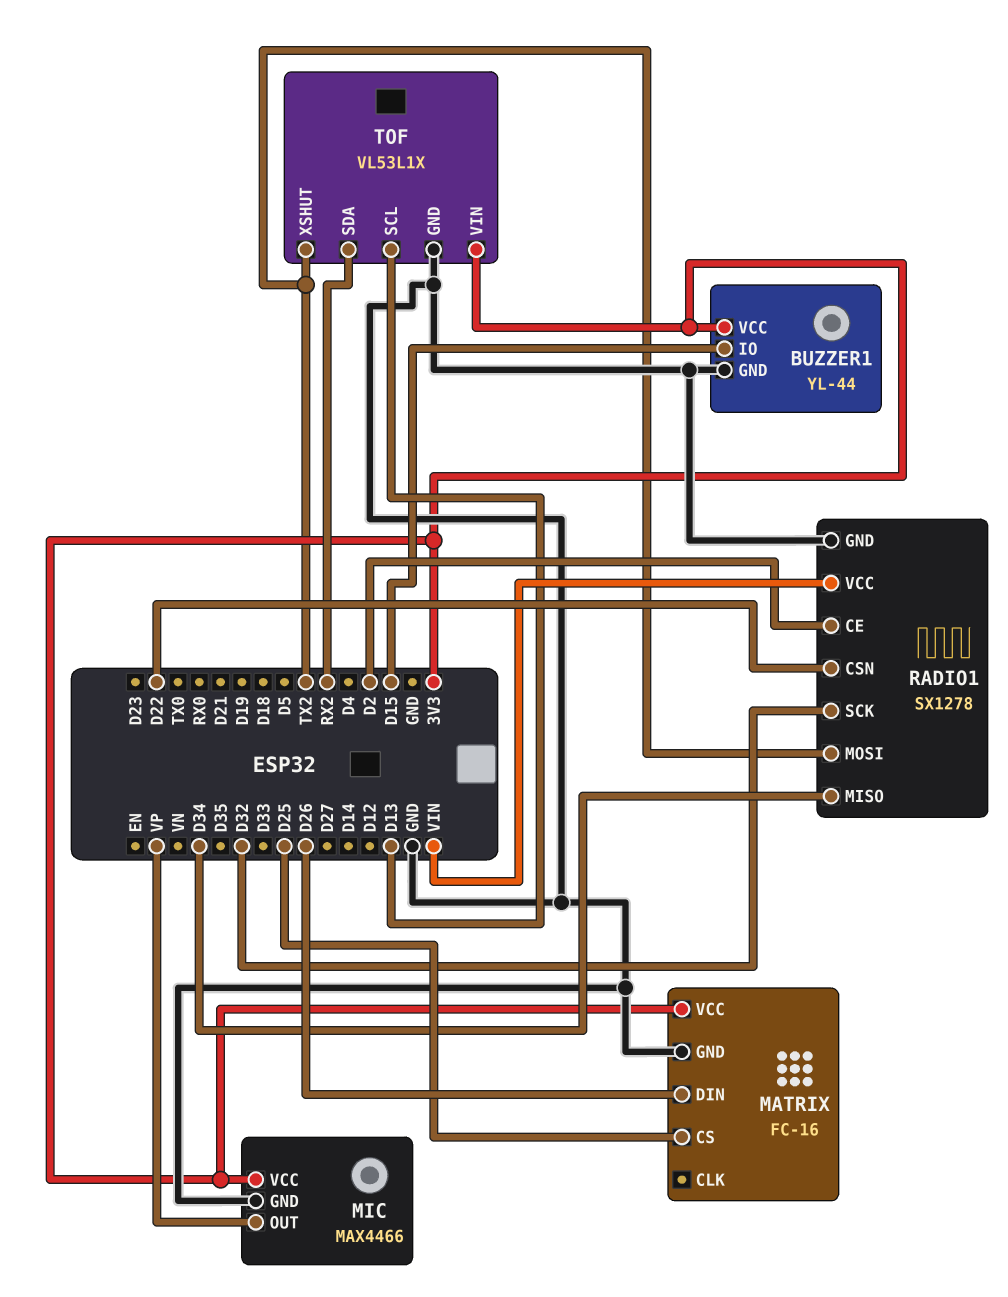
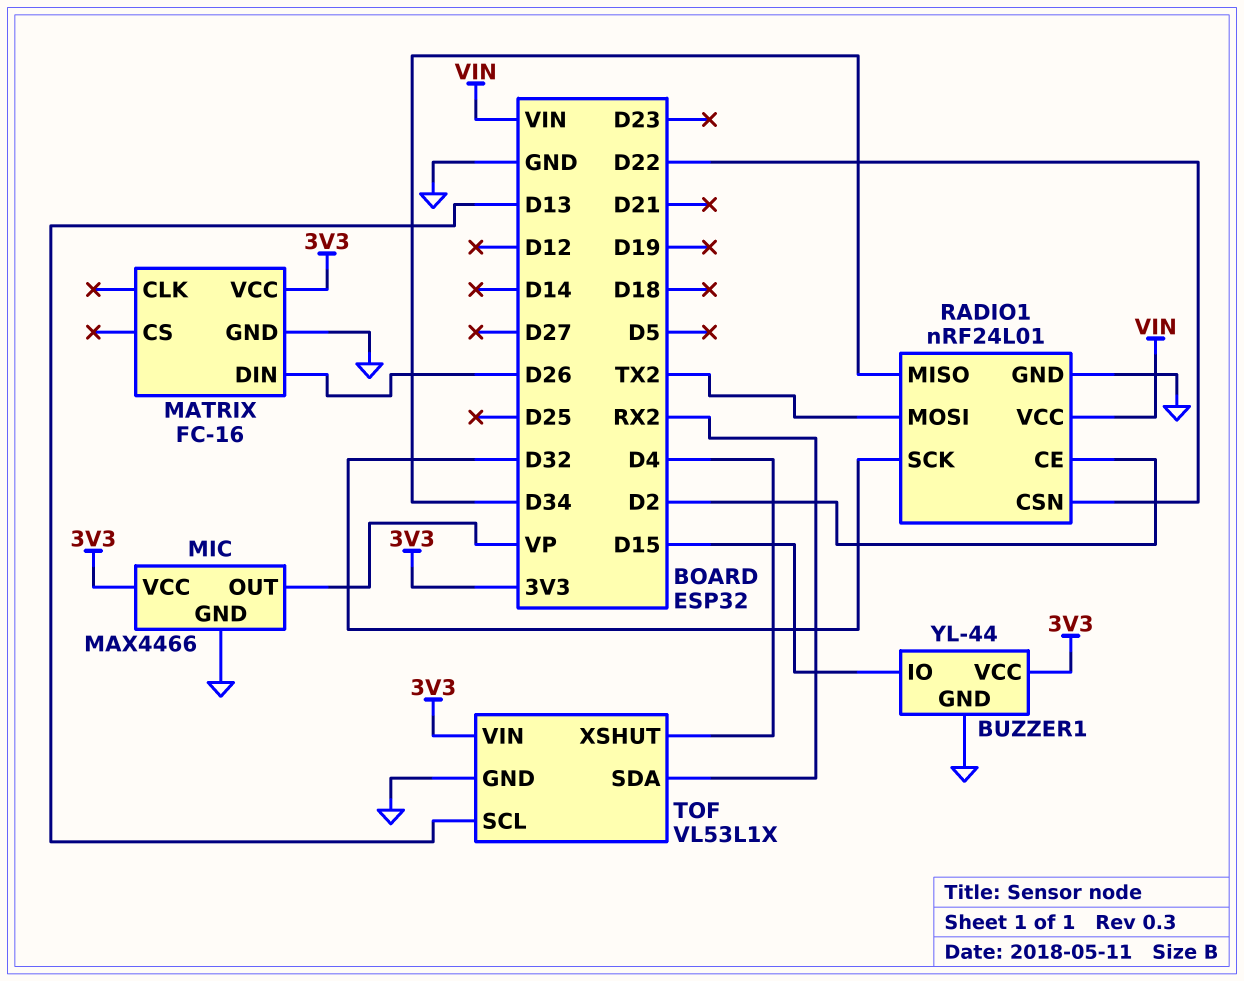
MATRIX pin CS: D25 -> none
RADIO1: SX1278 -> nRF24L01
TOF pin XSHUT: TX2 -> D4

